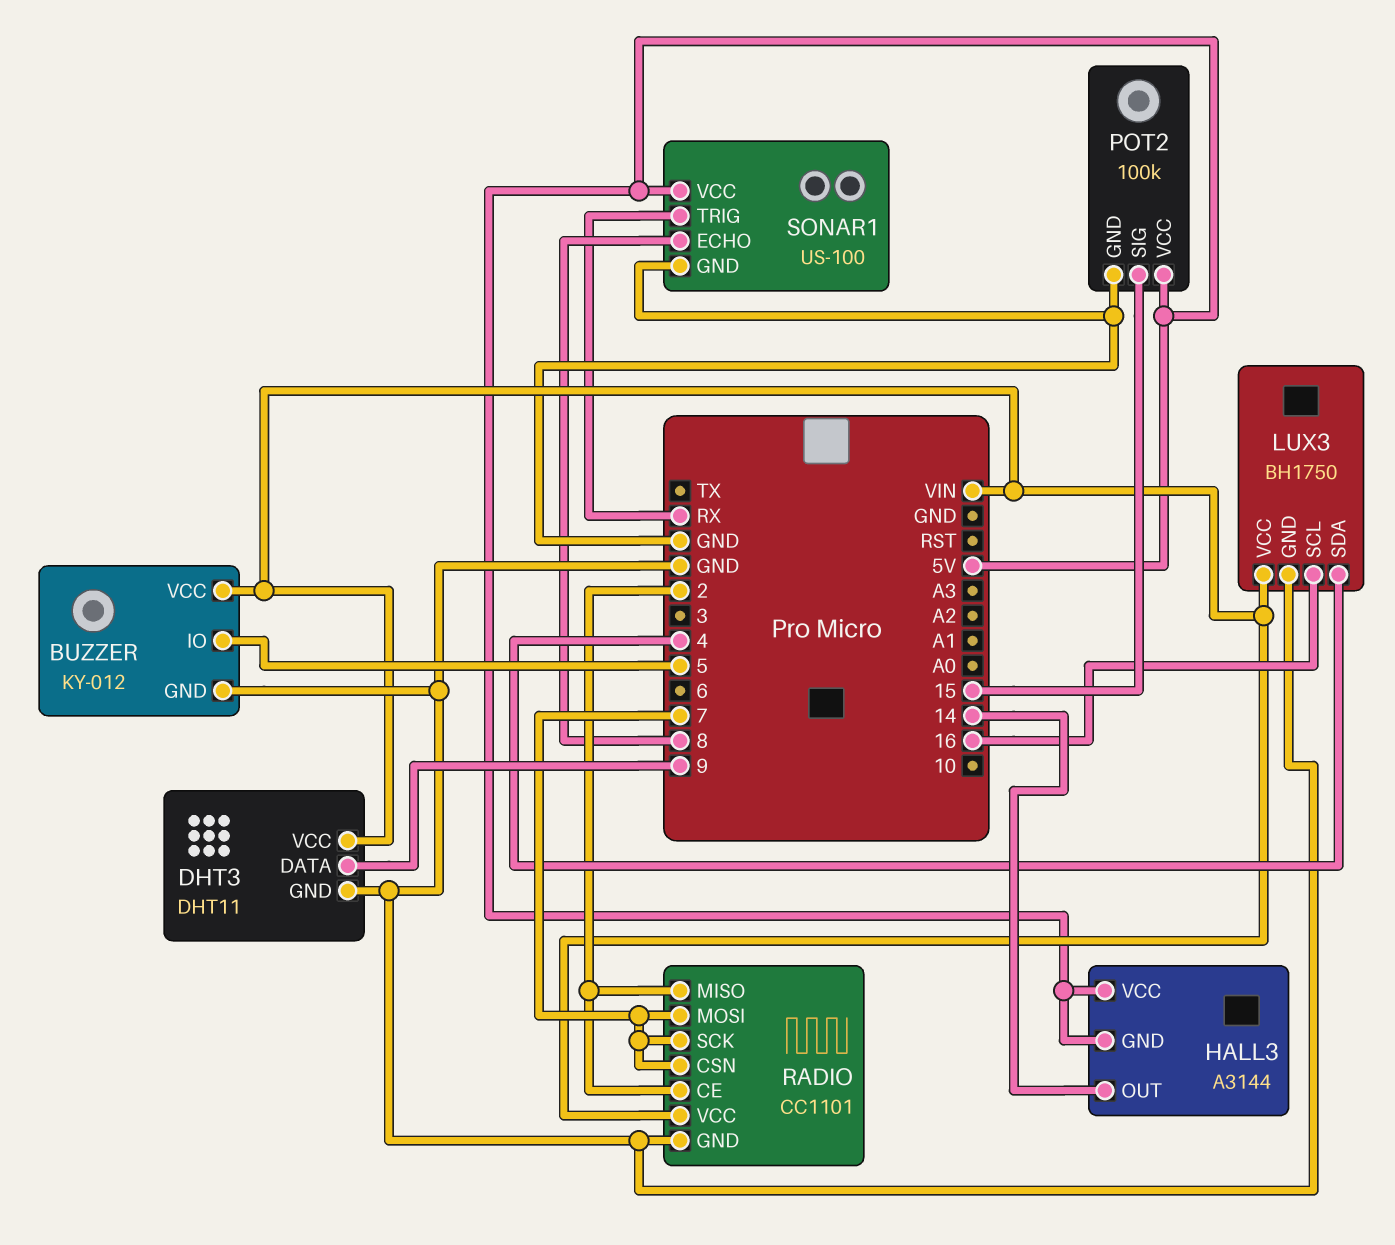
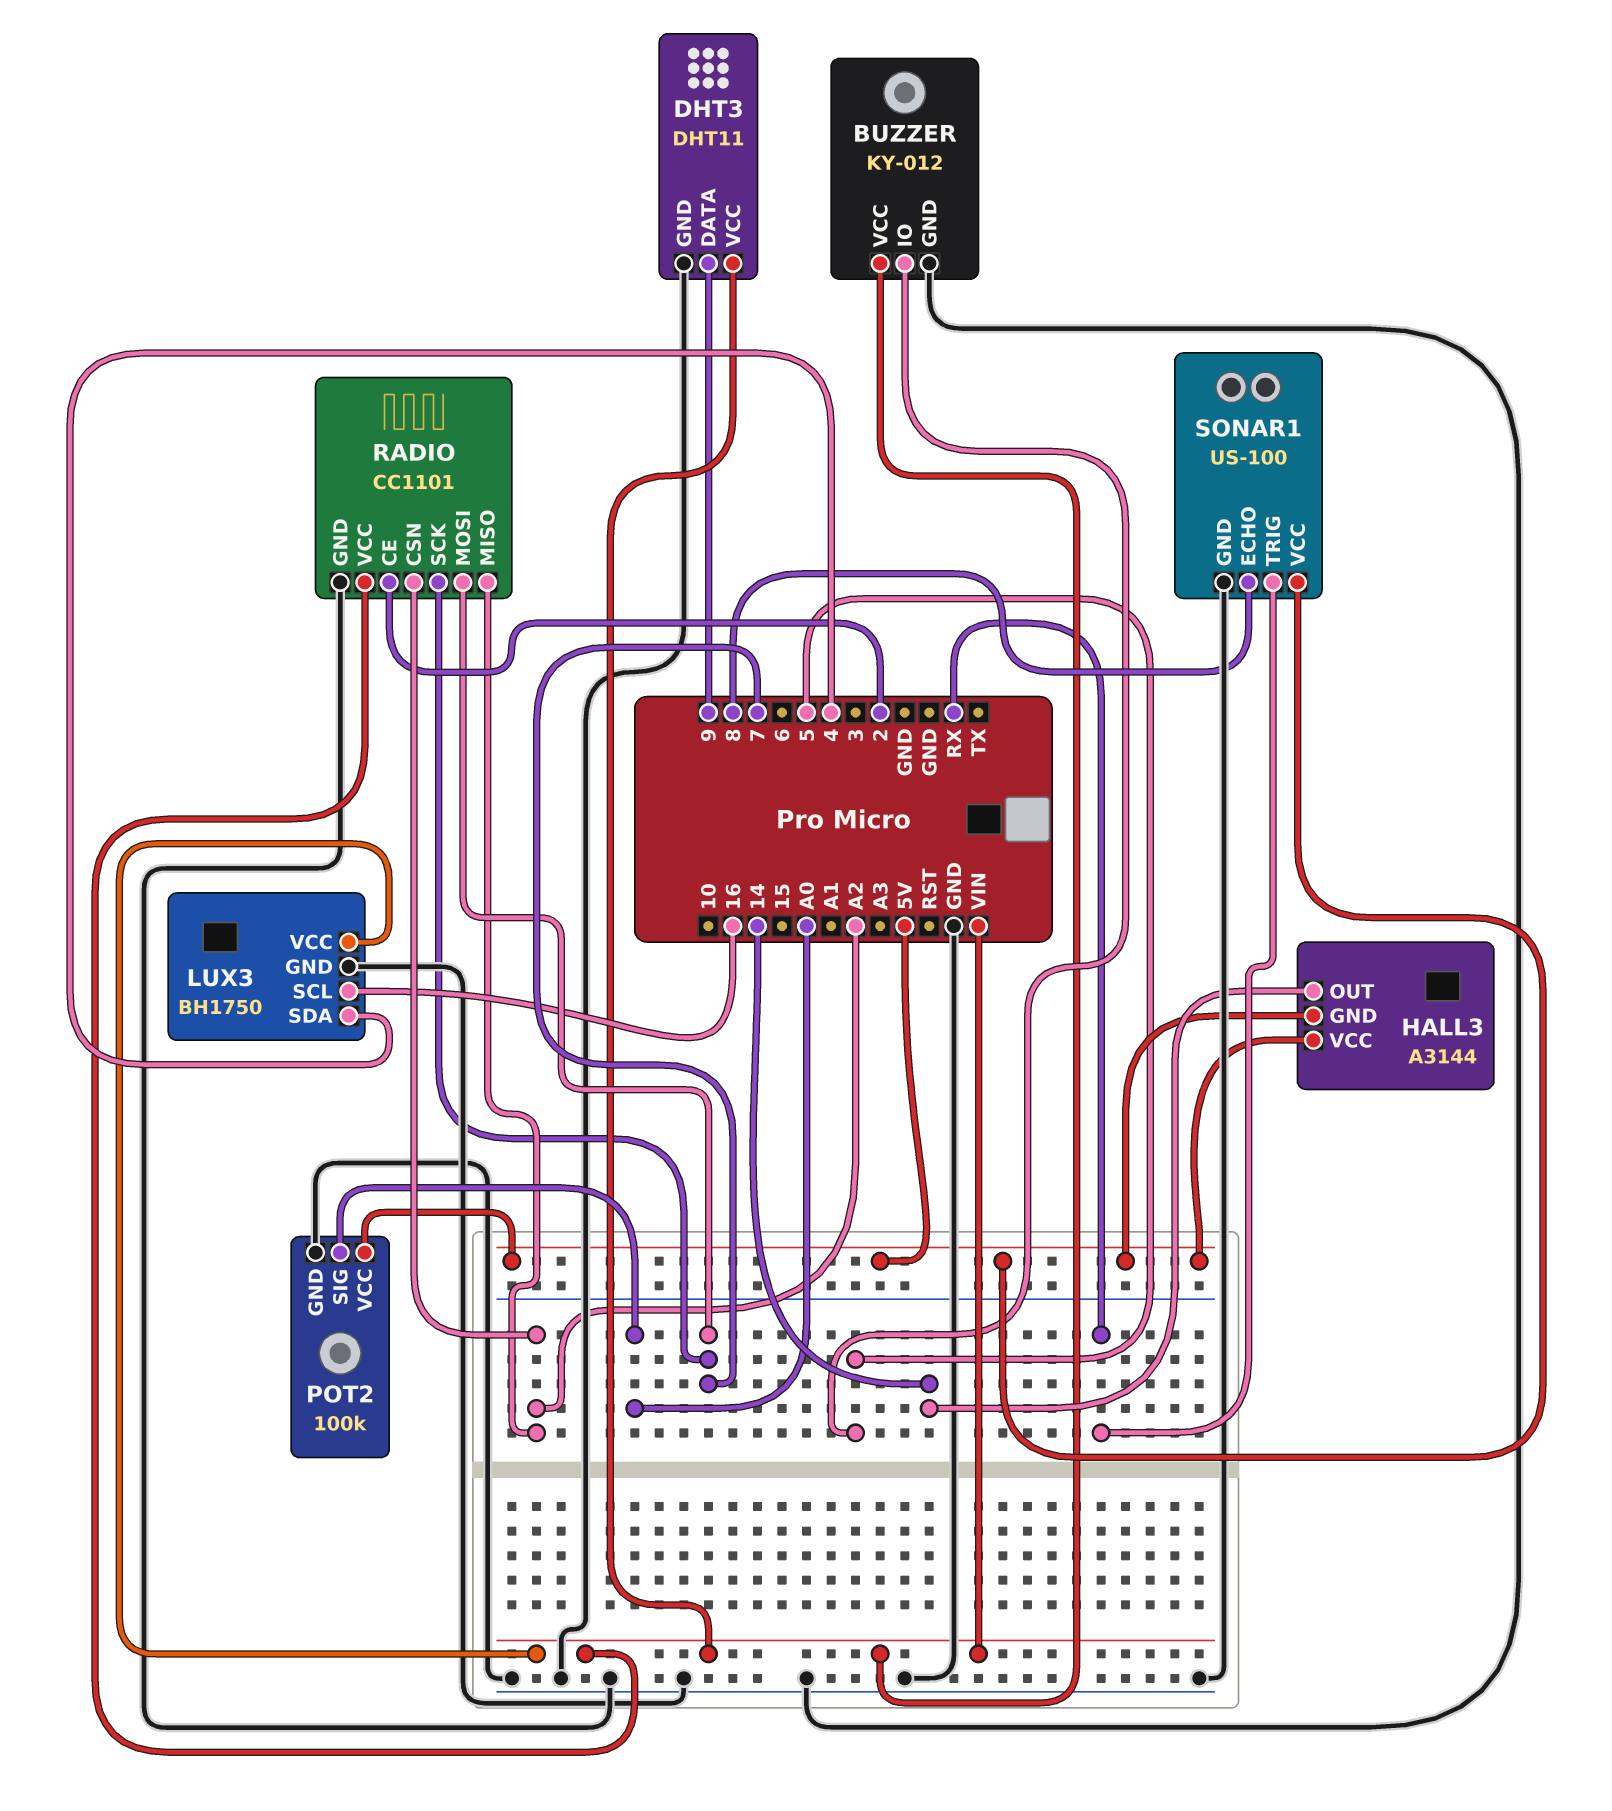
POT2 pin SIG: 15 -> A0
RADIO pin CSN: 7 -> A2
RADIO pin MISO: 2 -> A2

